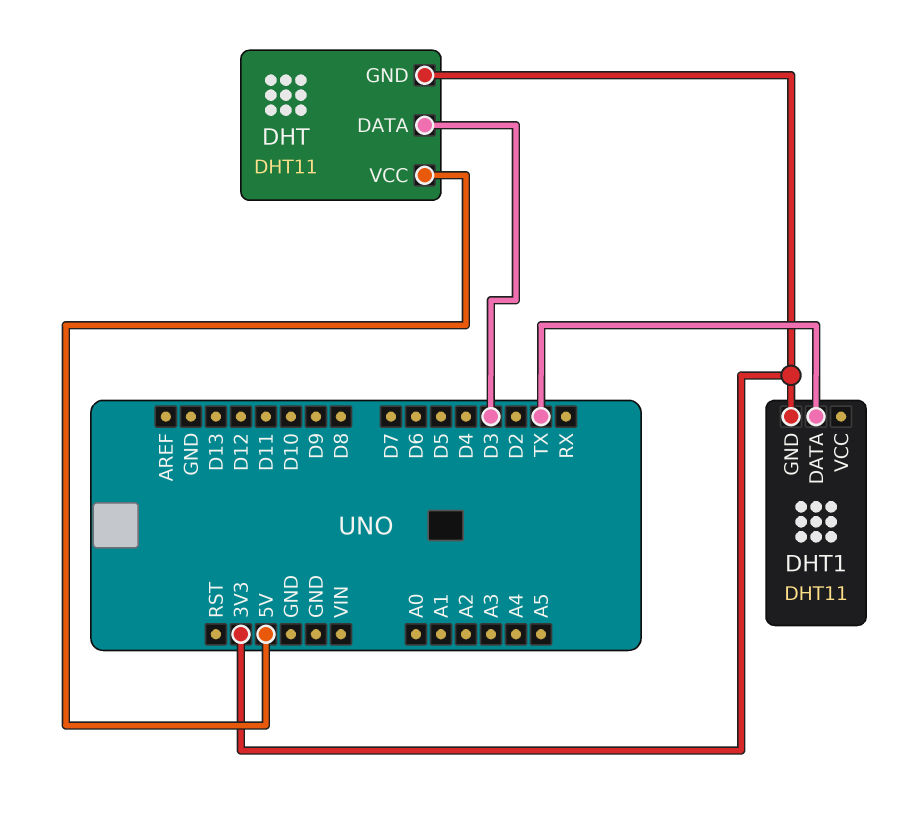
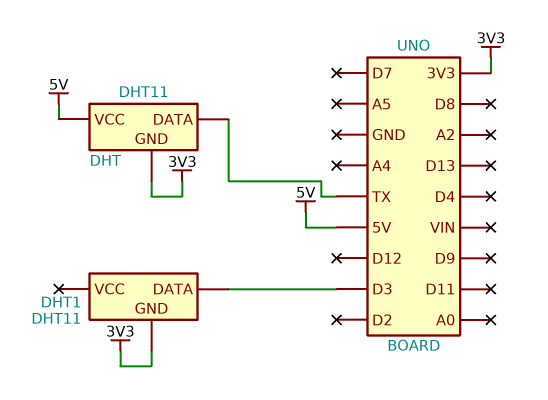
DHT pin DATA: D3 -> TX
DHT1 pin DATA: TX -> D3

